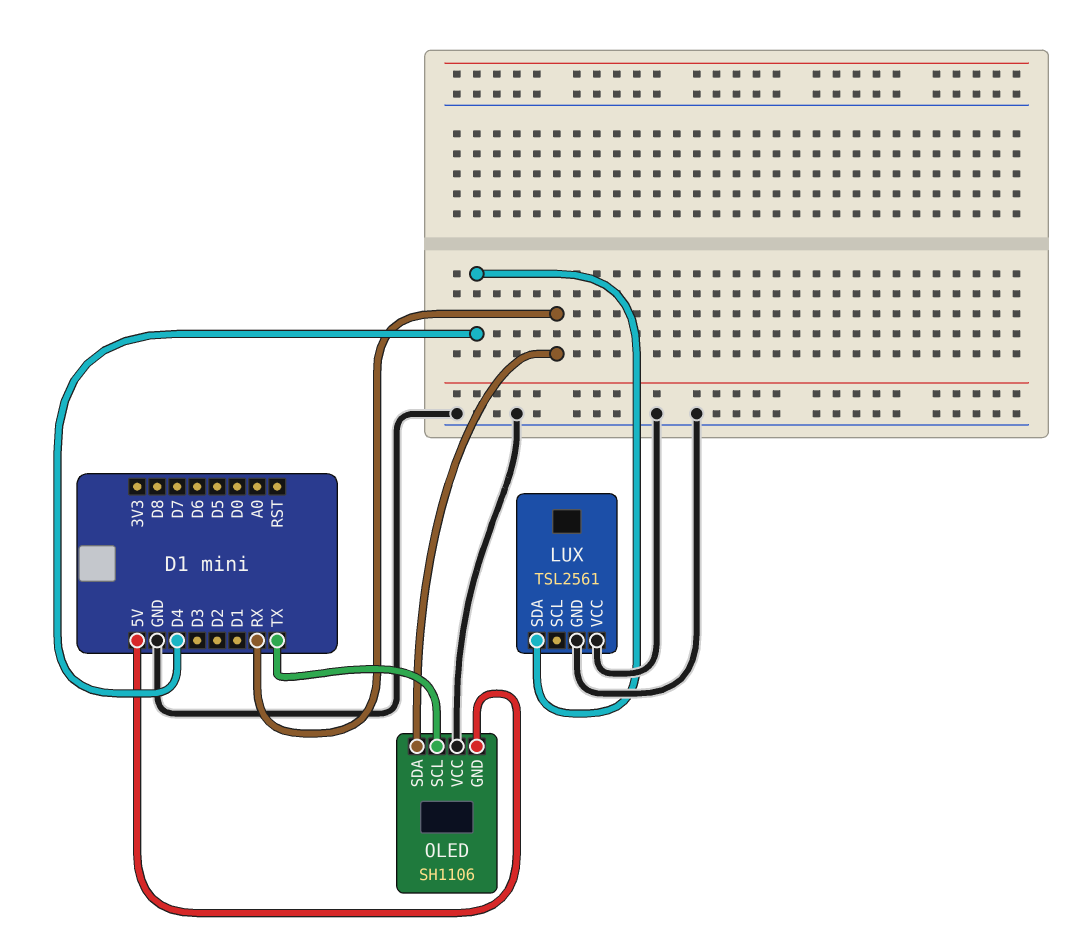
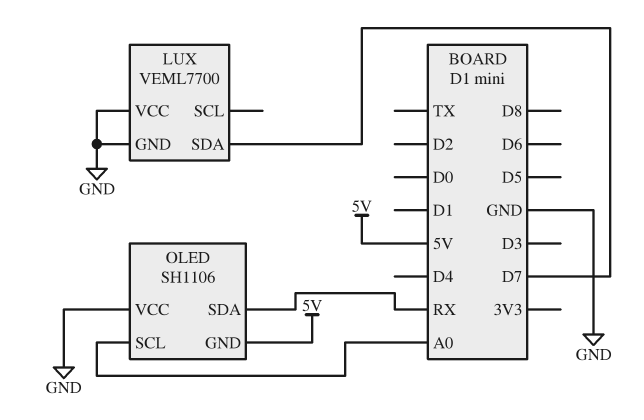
LUX: TSL2561 -> VEML7700
LUX pin SDA: D4 -> D7
OLED pin SCL: TX -> A0

